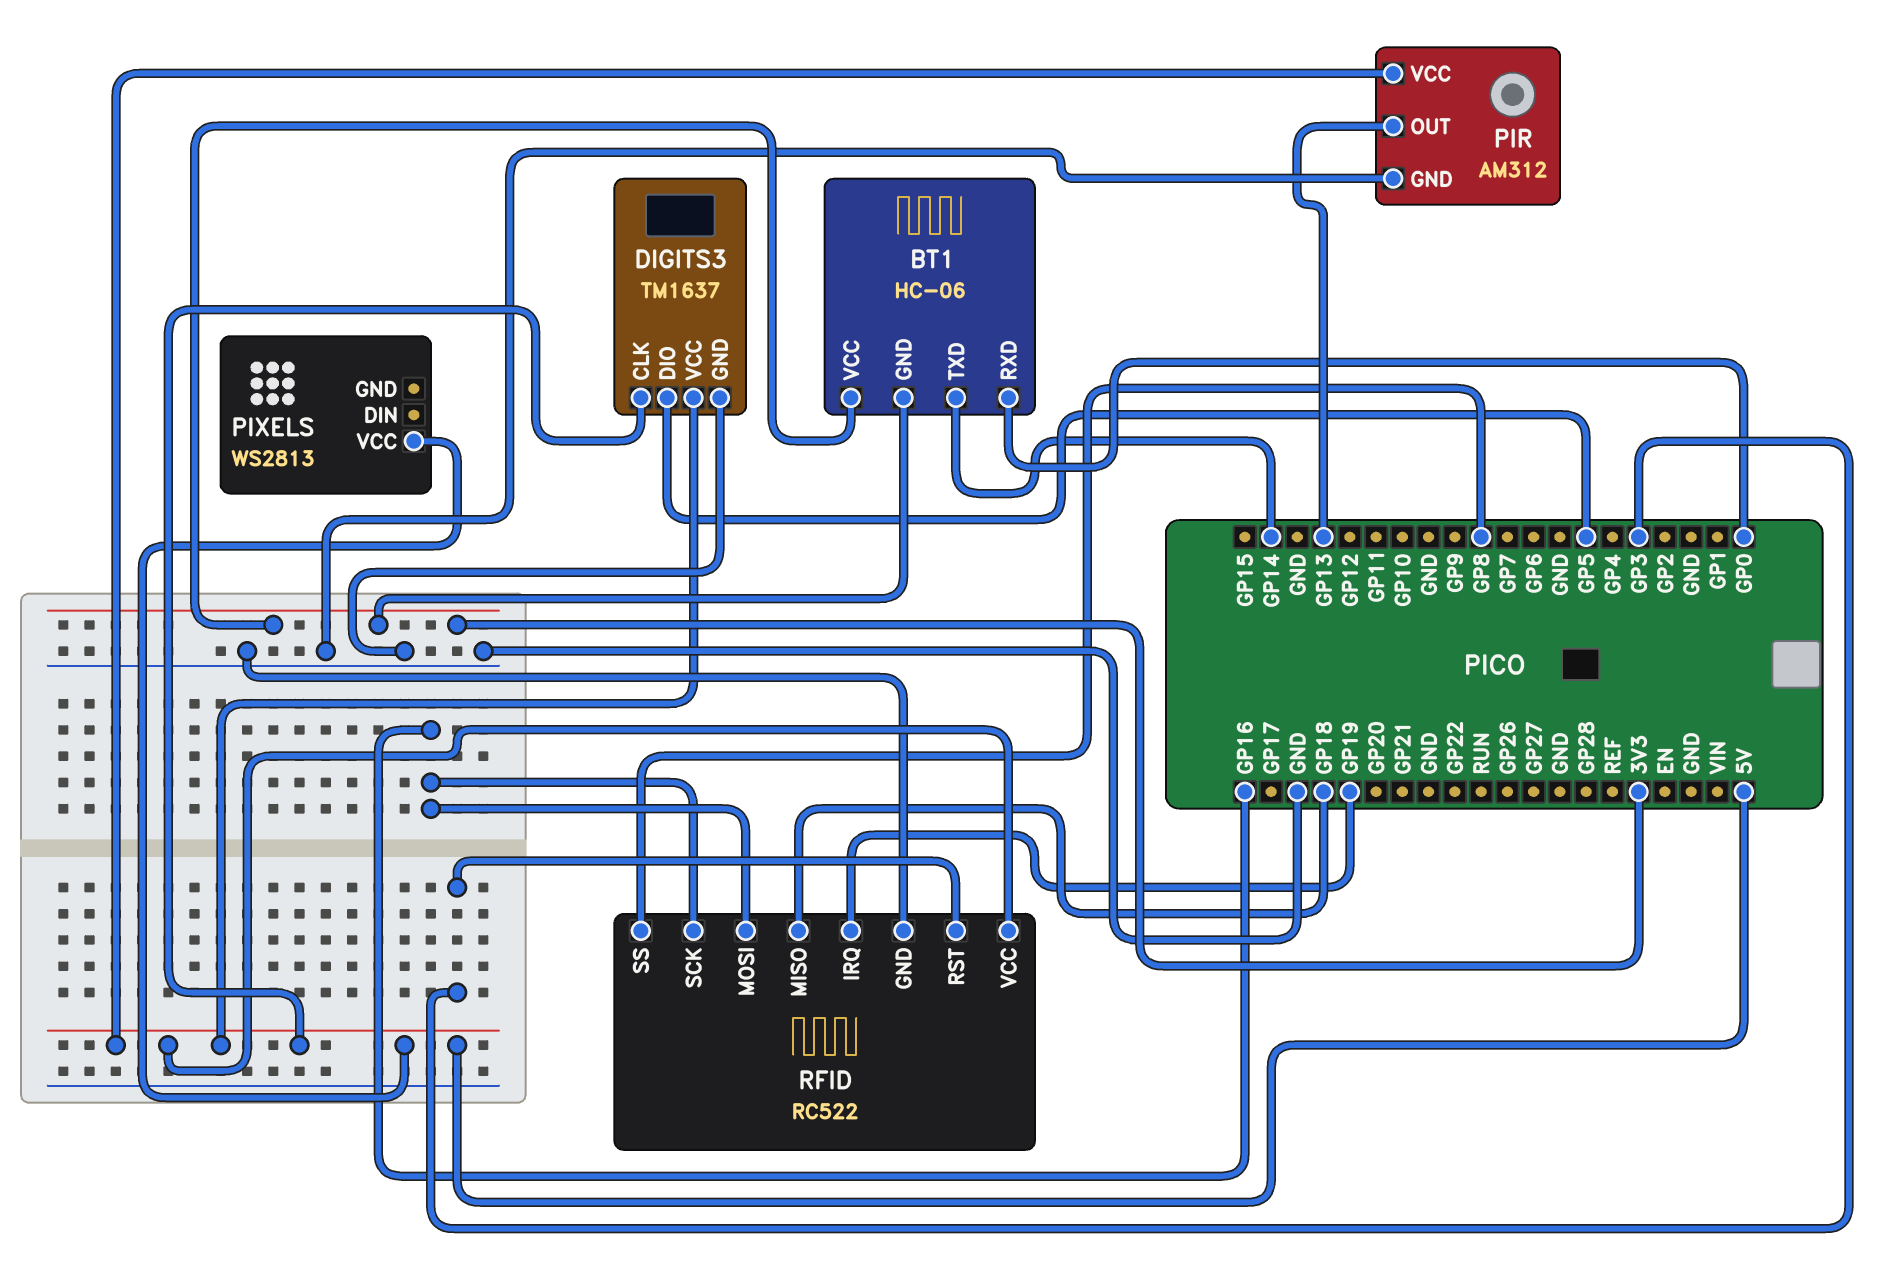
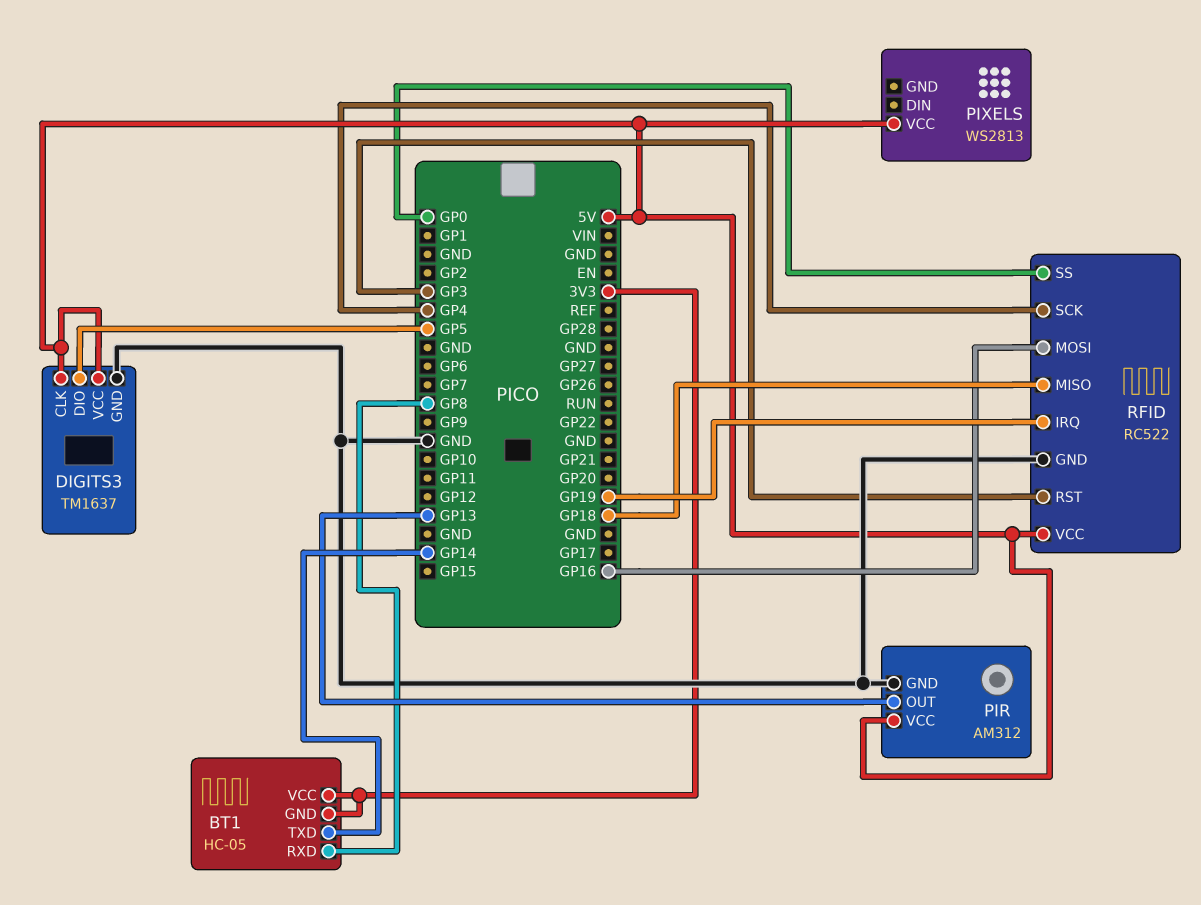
BT1: HC-06 -> HC-05
BT1 pin RXD: GP0 -> GP8
RFID pin SCK: GP16 -> GP4
RFID pin SS: GP8 -> GP0

